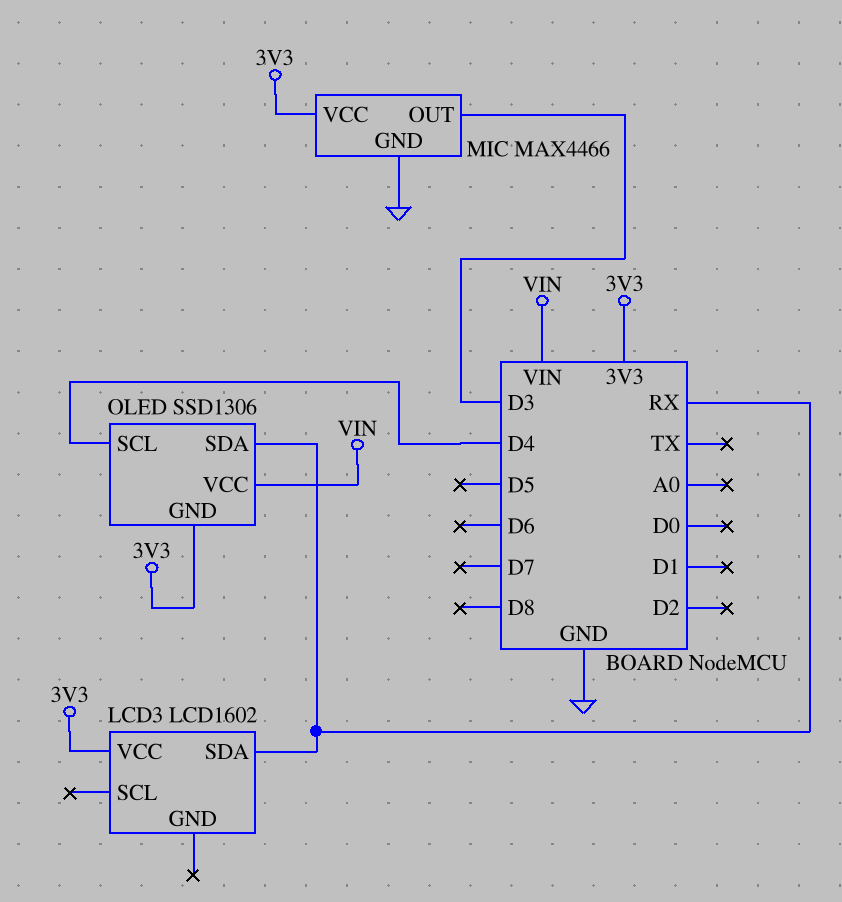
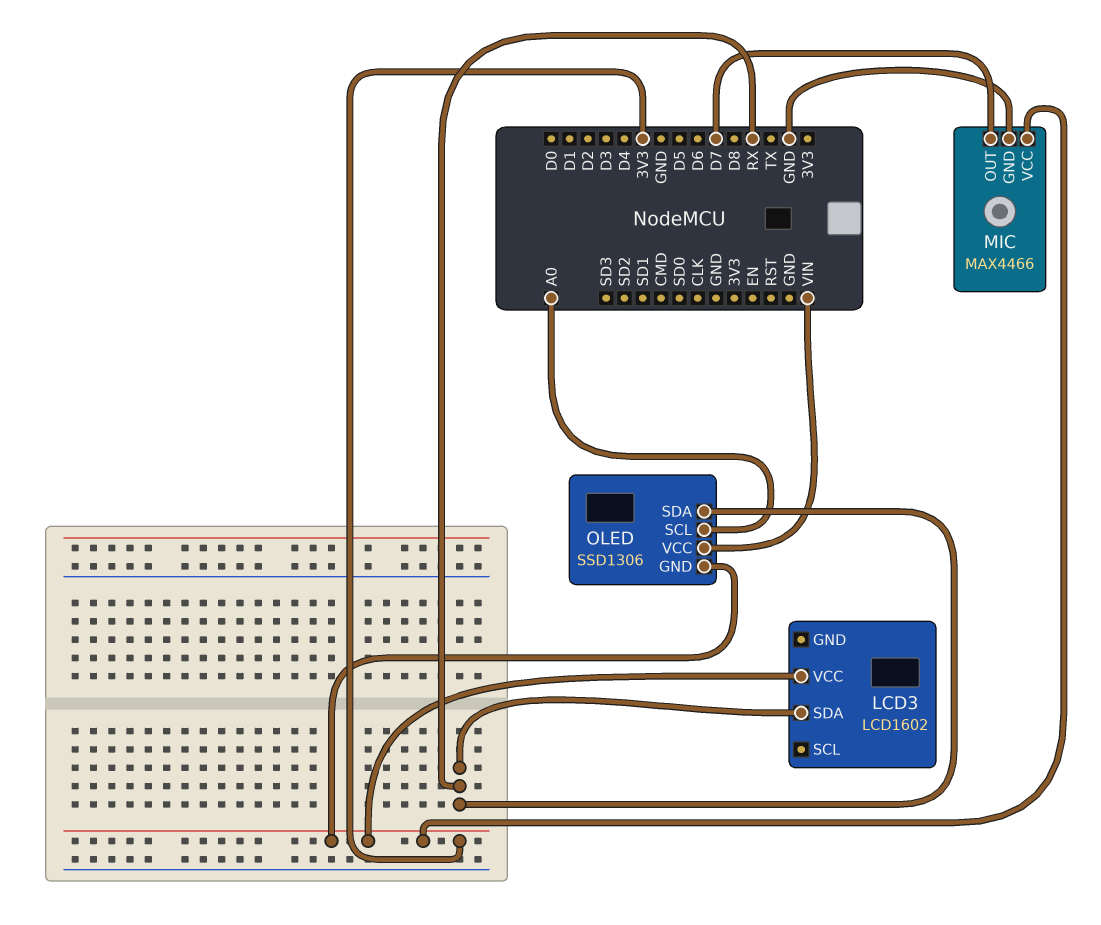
MIC pin OUT: D3 -> D7
OLED pin SCL: D4 -> A0

